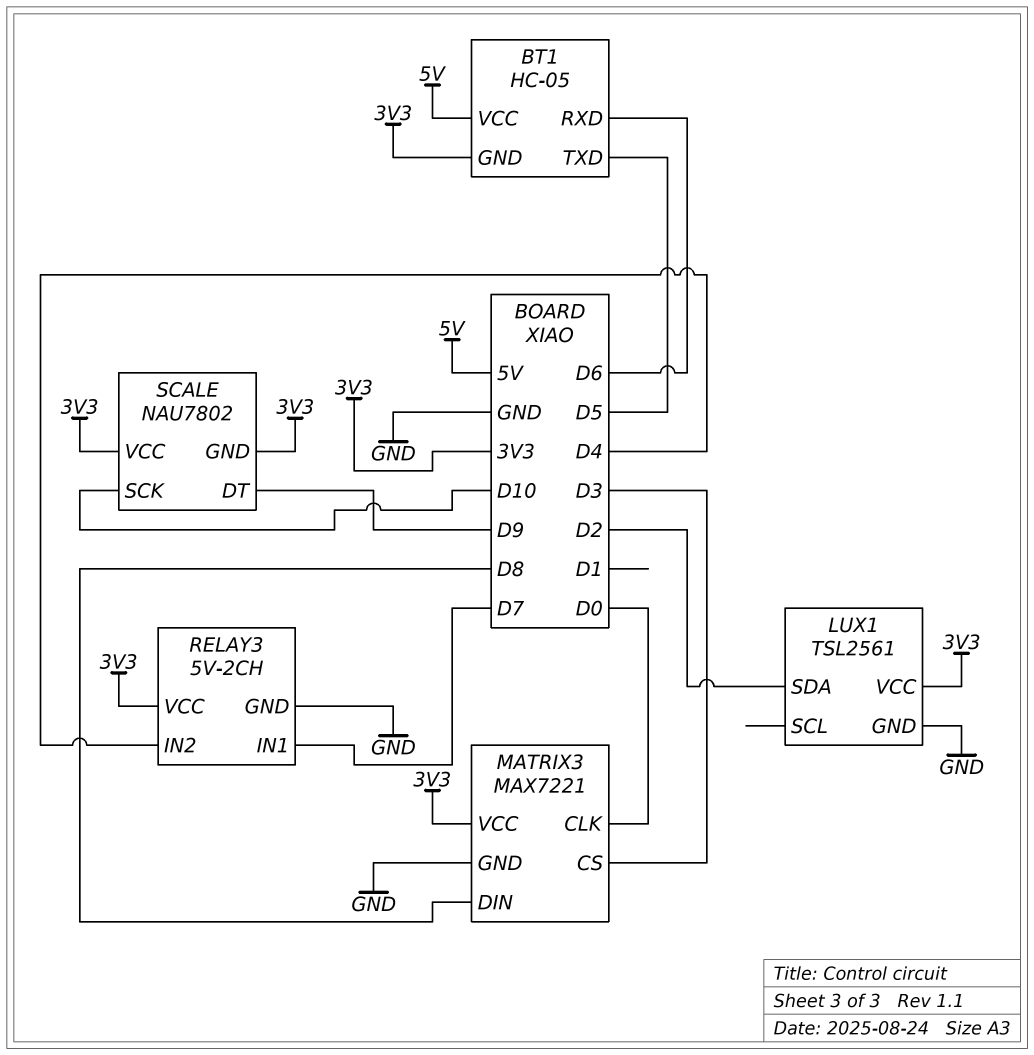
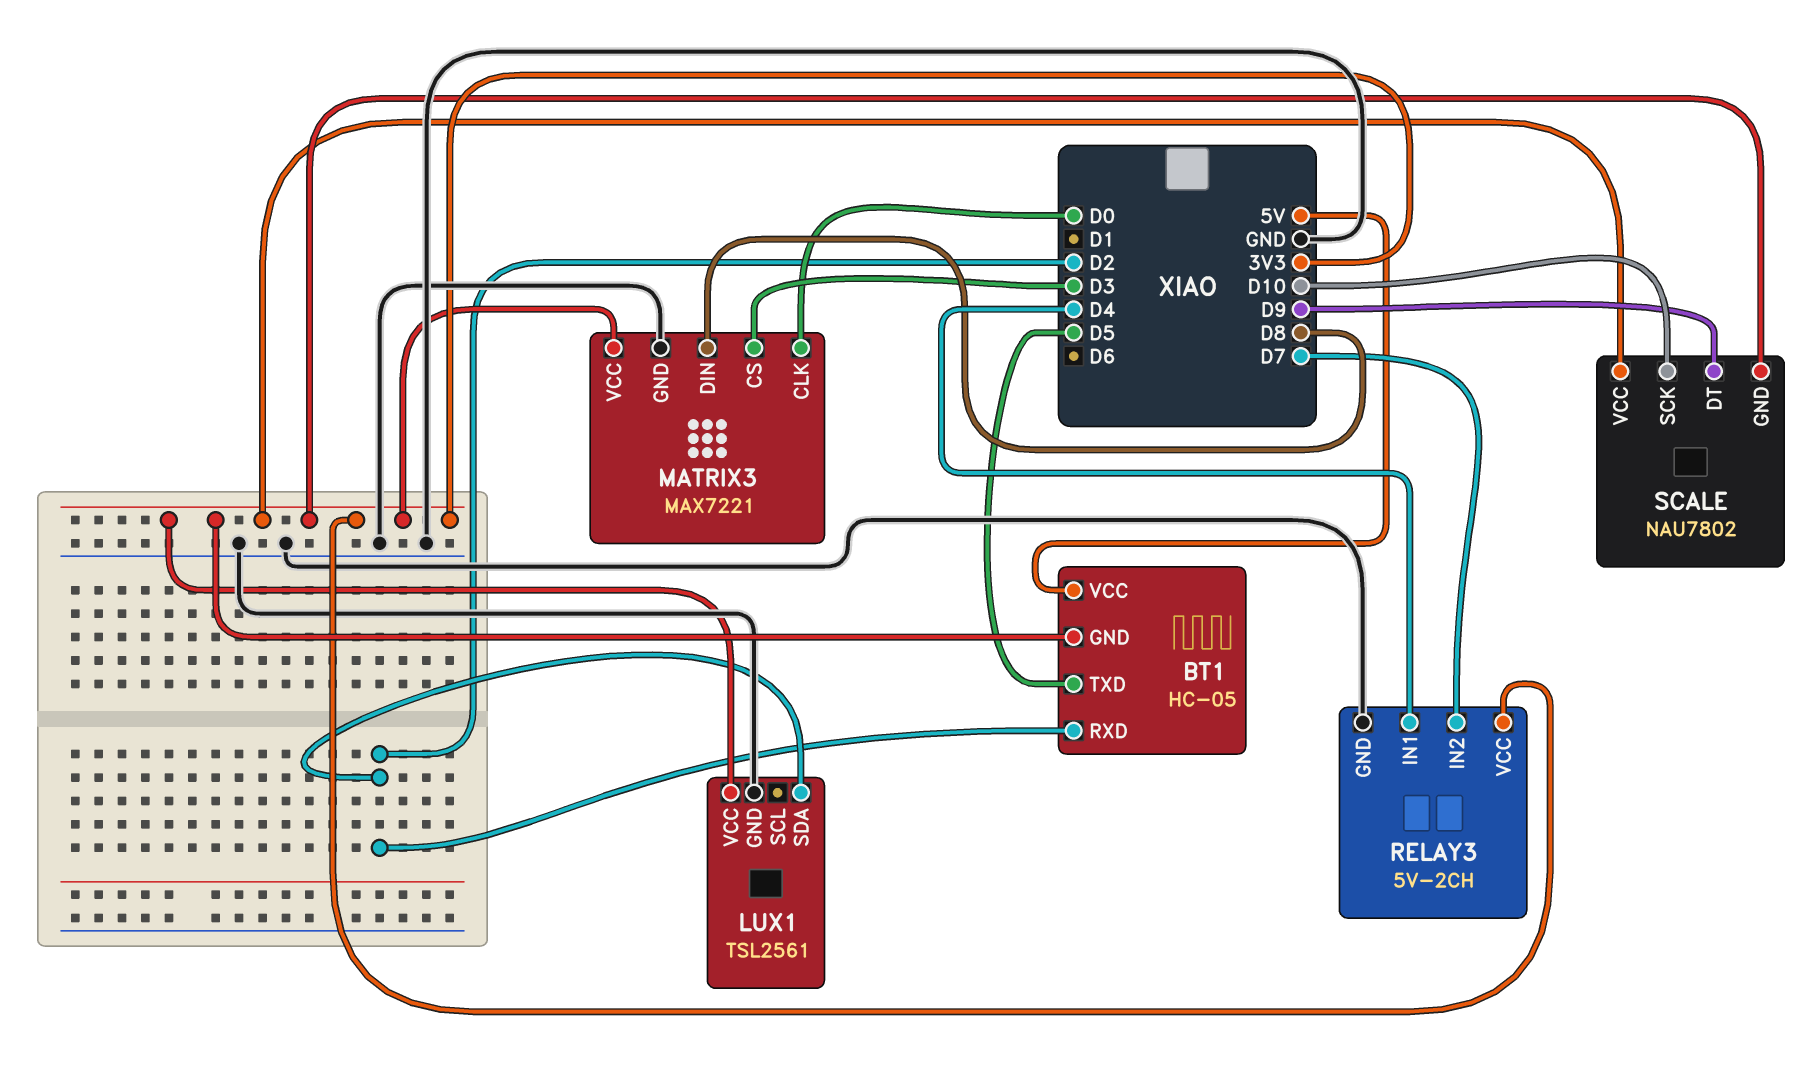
BT1 pin RXD: D6 -> D2
RELAY3 pin IN1: D7 -> D4
RELAY3 pin IN2: D4 -> D7

